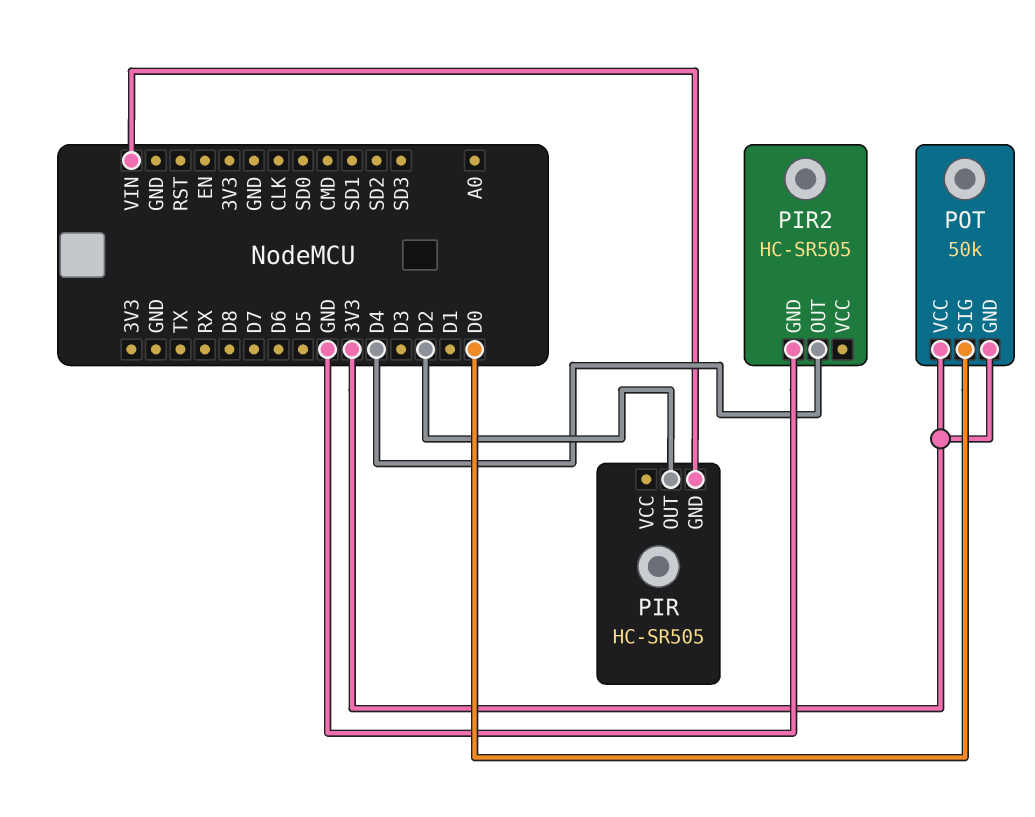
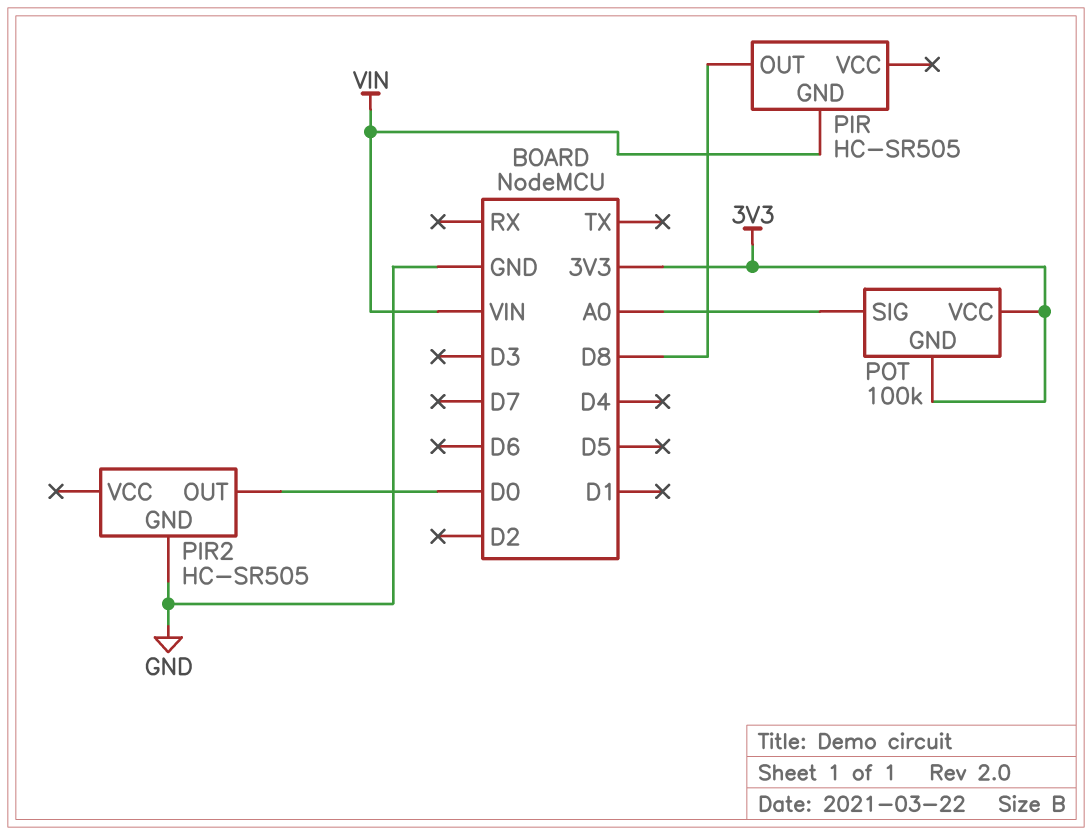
PIR pin OUT: D2 -> D8
PIR2 pin OUT: D4 -> D0
POT: 50k -> 100k
POT pin SIG: D0 -> A0

